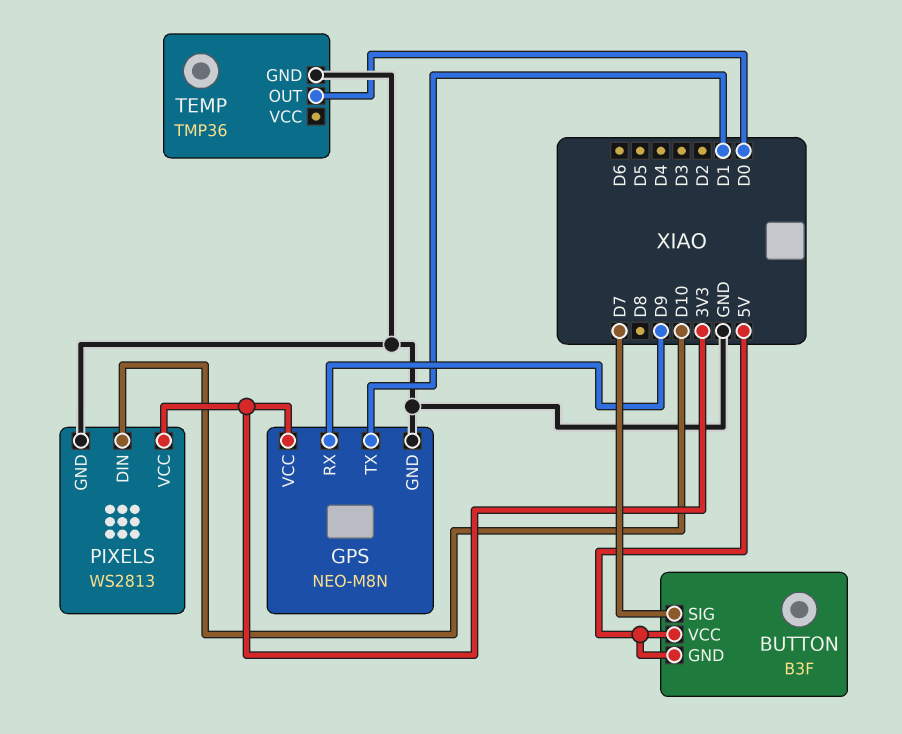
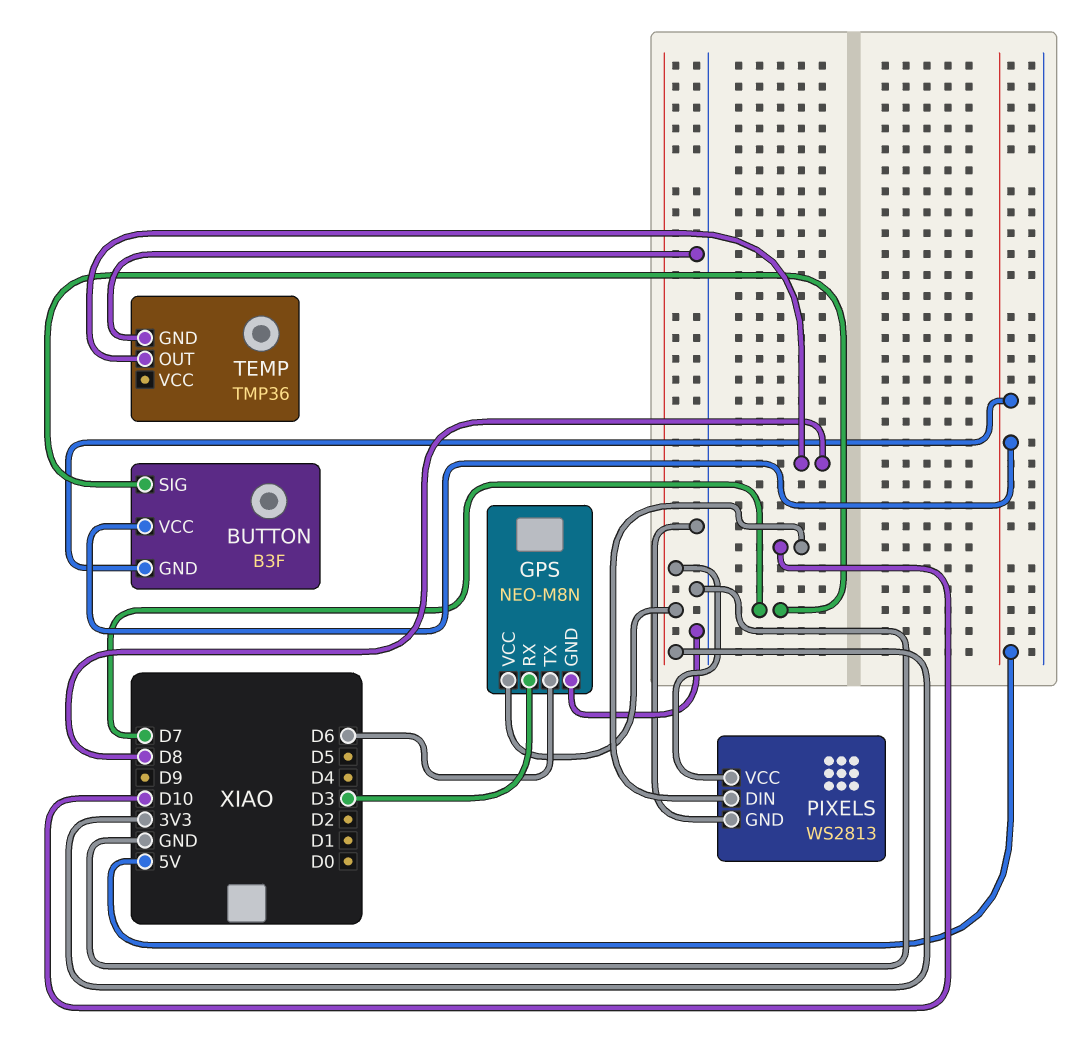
GPS pin RX: D9 -> D3
GPS pin TX: D1 -> D6
TEMP pin OUT: D0 -> D8

